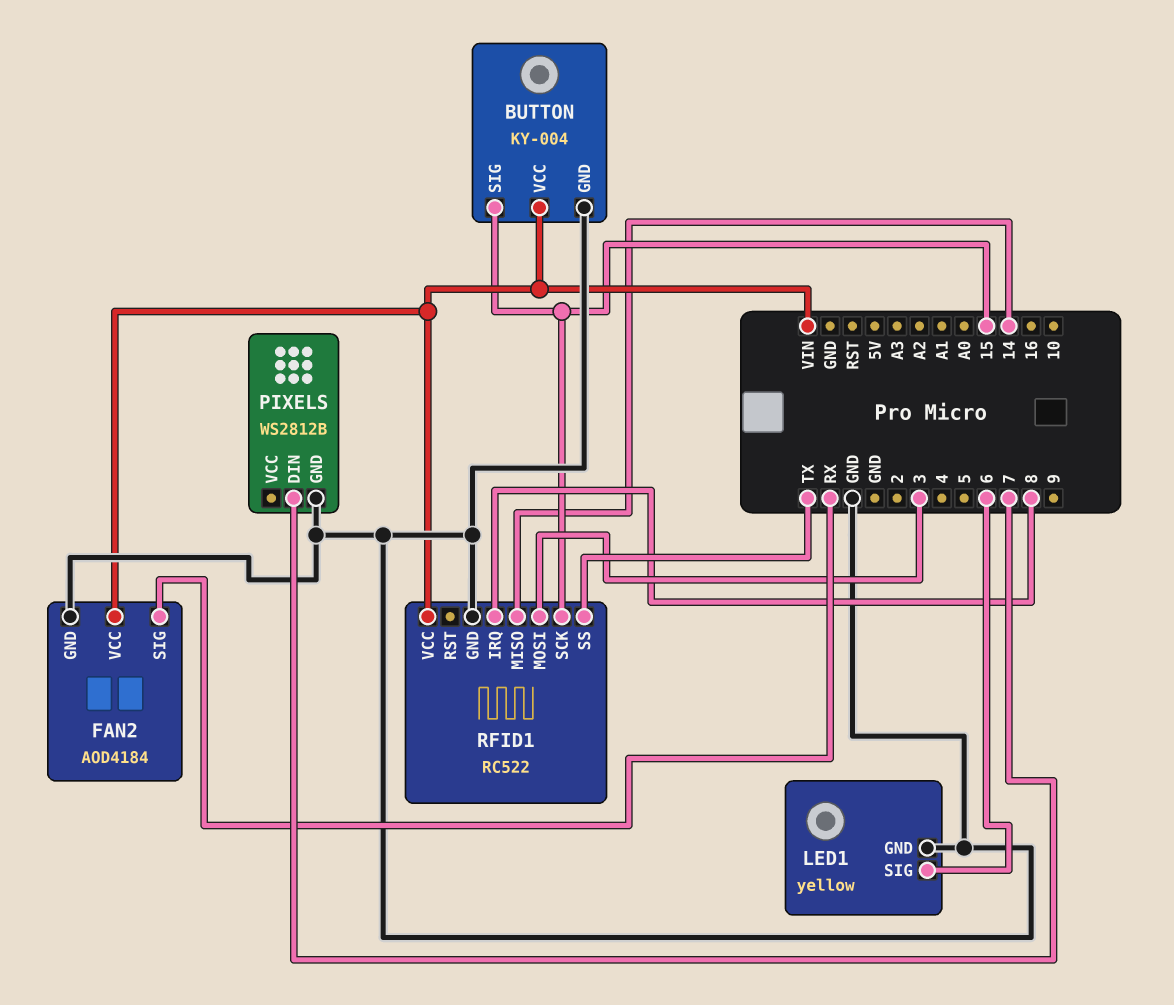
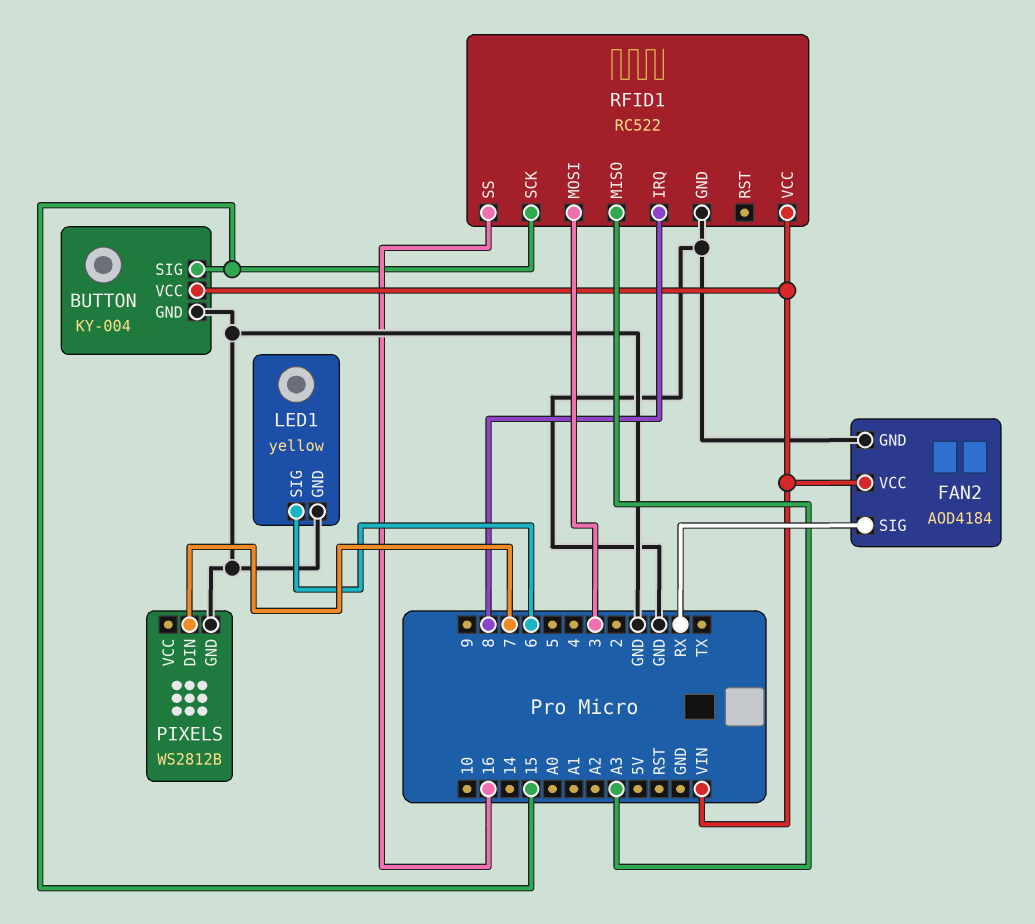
RFID1 pin MISO: 14 -> A3
RFID1 pin SS: TX -> 16

